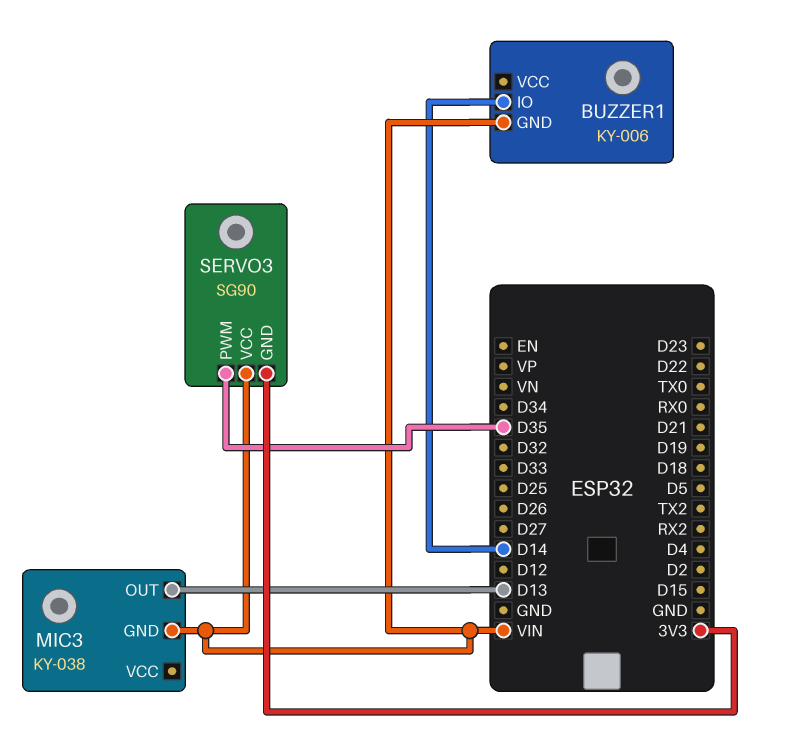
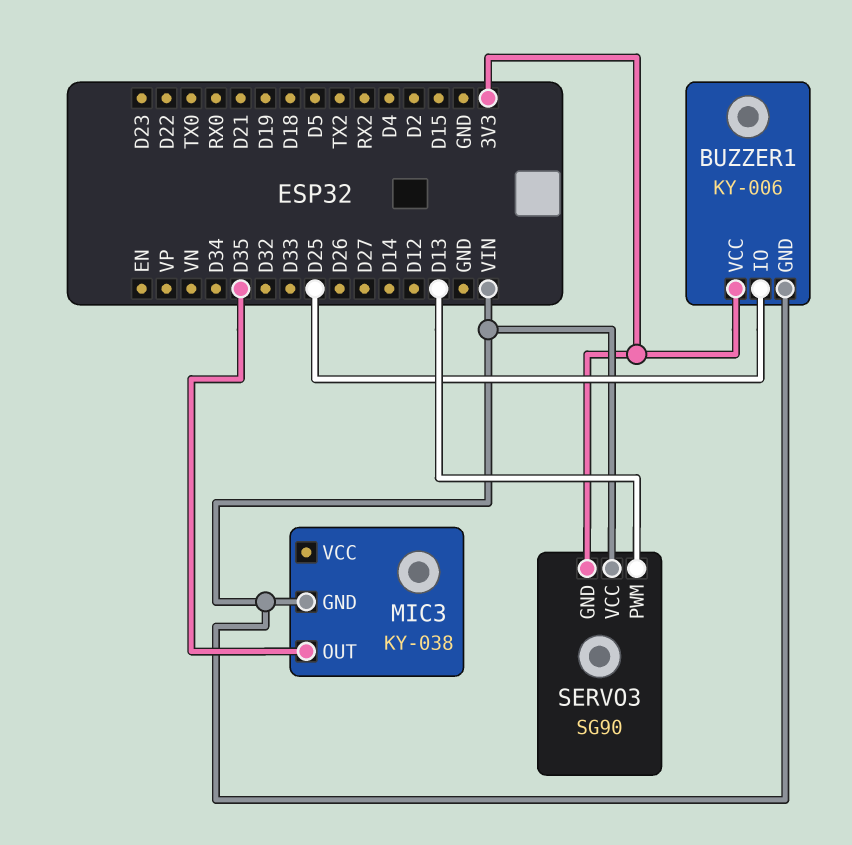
BUZZER1 pin IO: D14 -> D25
BUZZER1 pin VCC: none -> 3V3
MIC3 pin OUT: D13 -> D35
SERVO3 pin PWM: D35 -> D13

